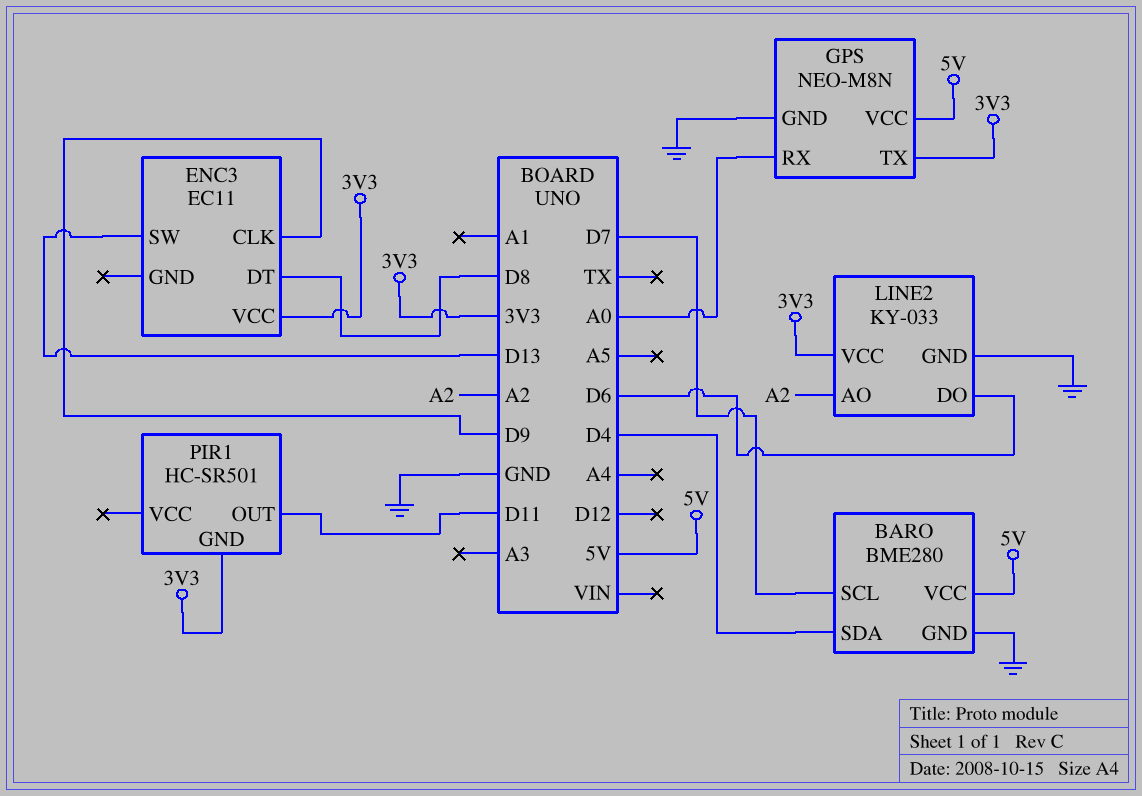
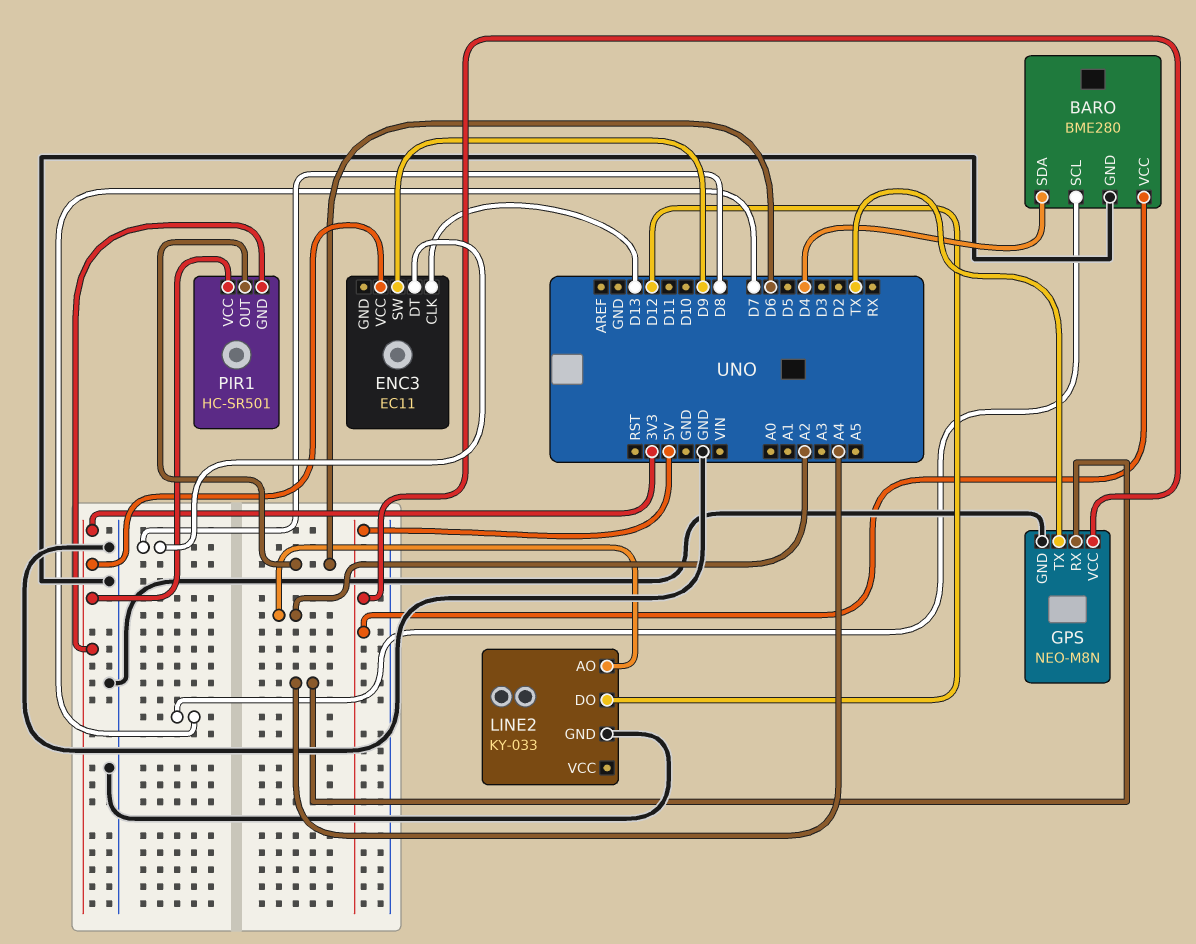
ENC3 pin CLK: D9 -> D13
ENC3 pin SW: D13 -> D9
GPS pin RX: A0 -> A4
GPS pin TX: 3V3 -> TX
LINE2 pin DO: D6 -> D12
LINE2 pin VCC: 3V3 -> none
PIR1 pin OUT: D11 -> D6
PIR1 pin VCC: none -> 3V3

